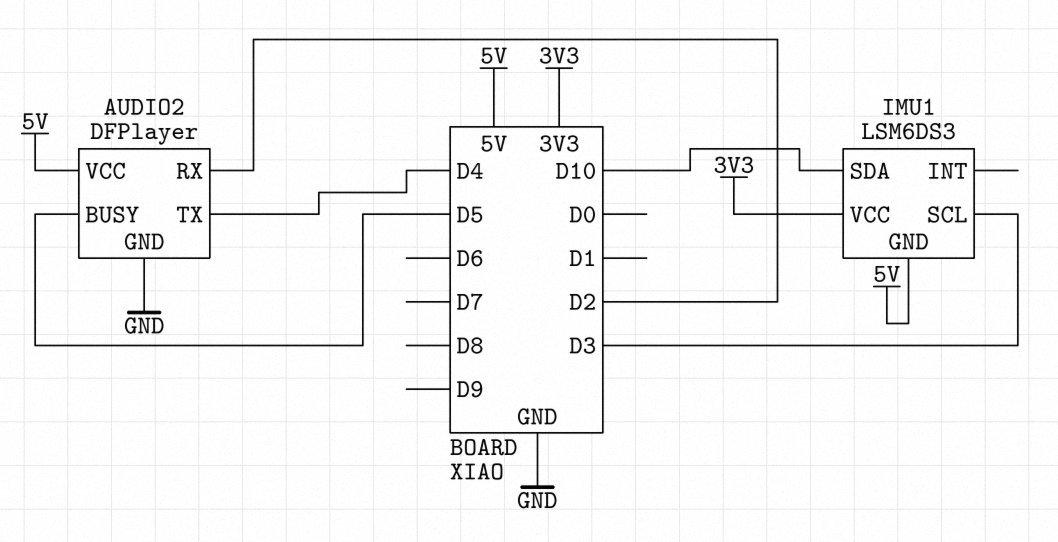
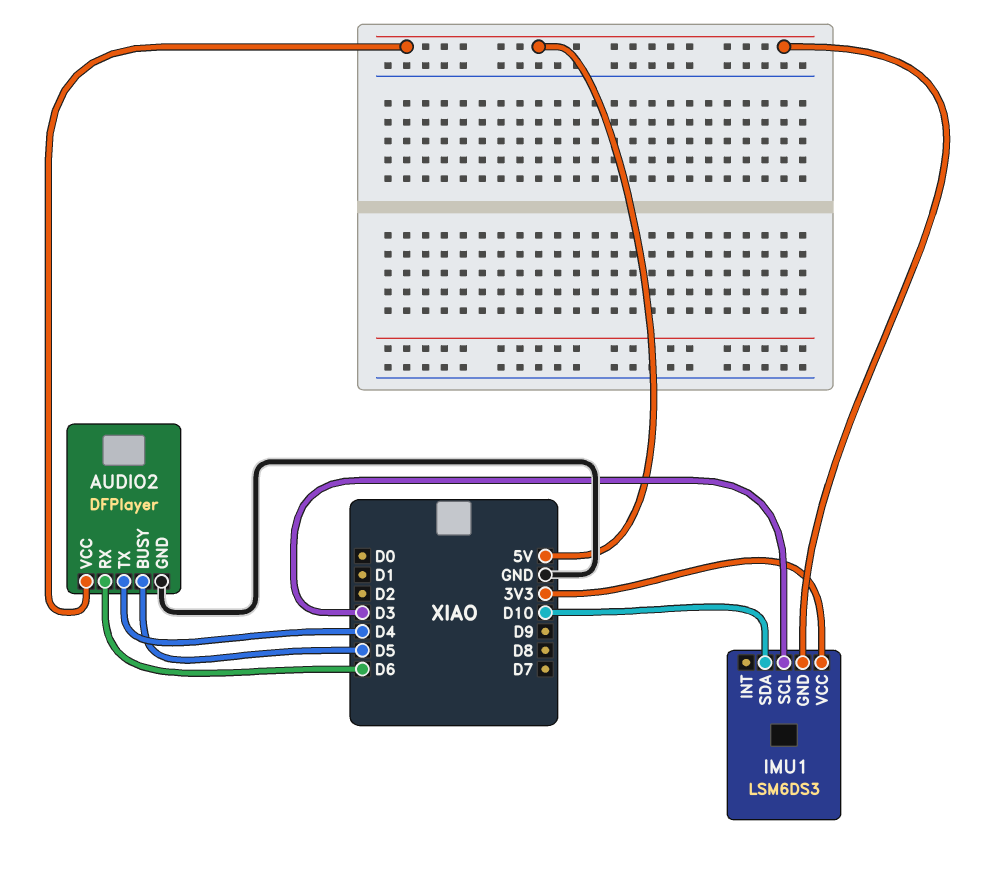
AUDIO2 pin RX: D2 -> D6

